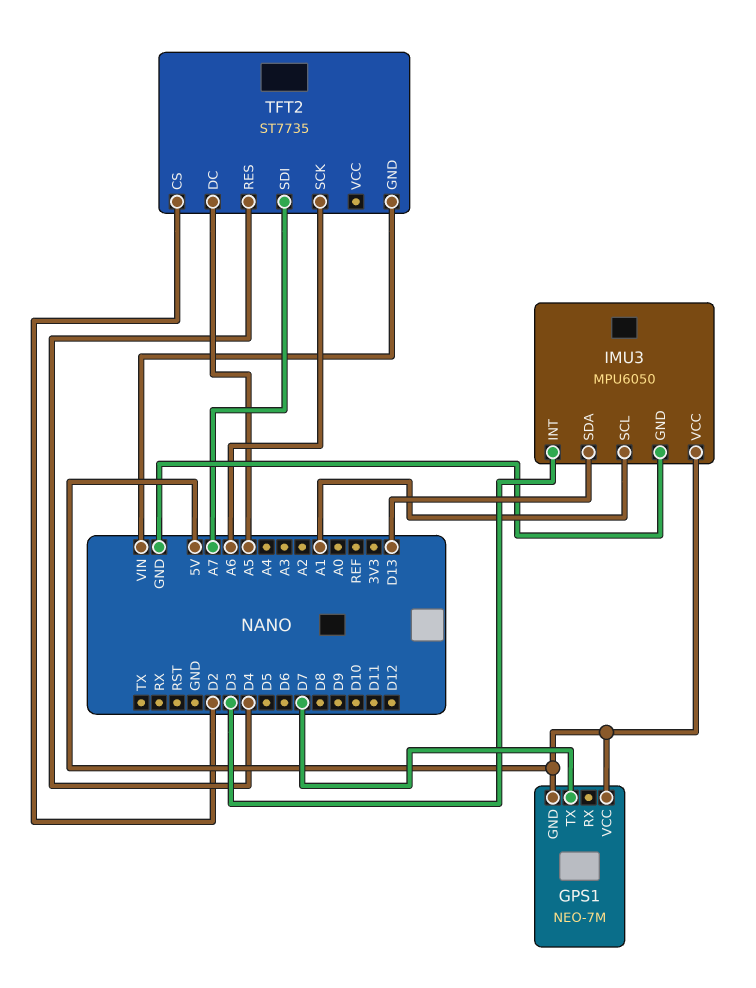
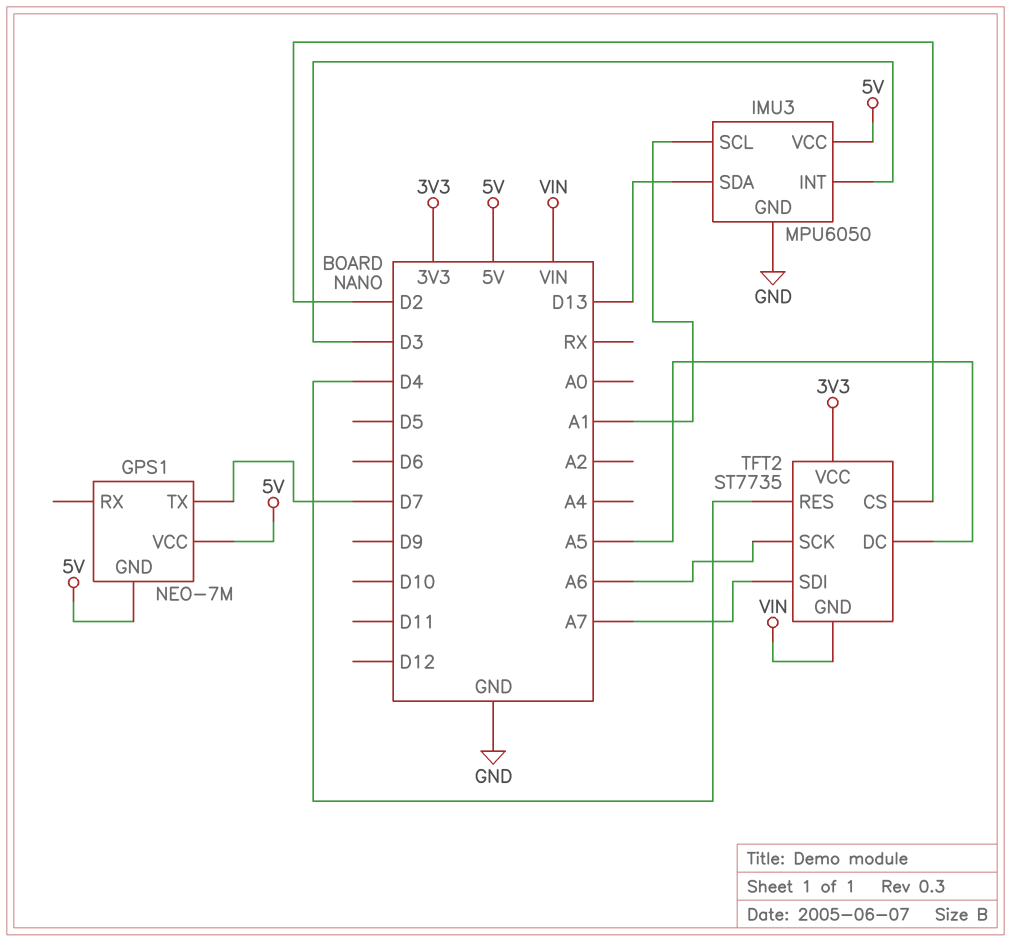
TFT2 pin VCC: none -> 3V3

